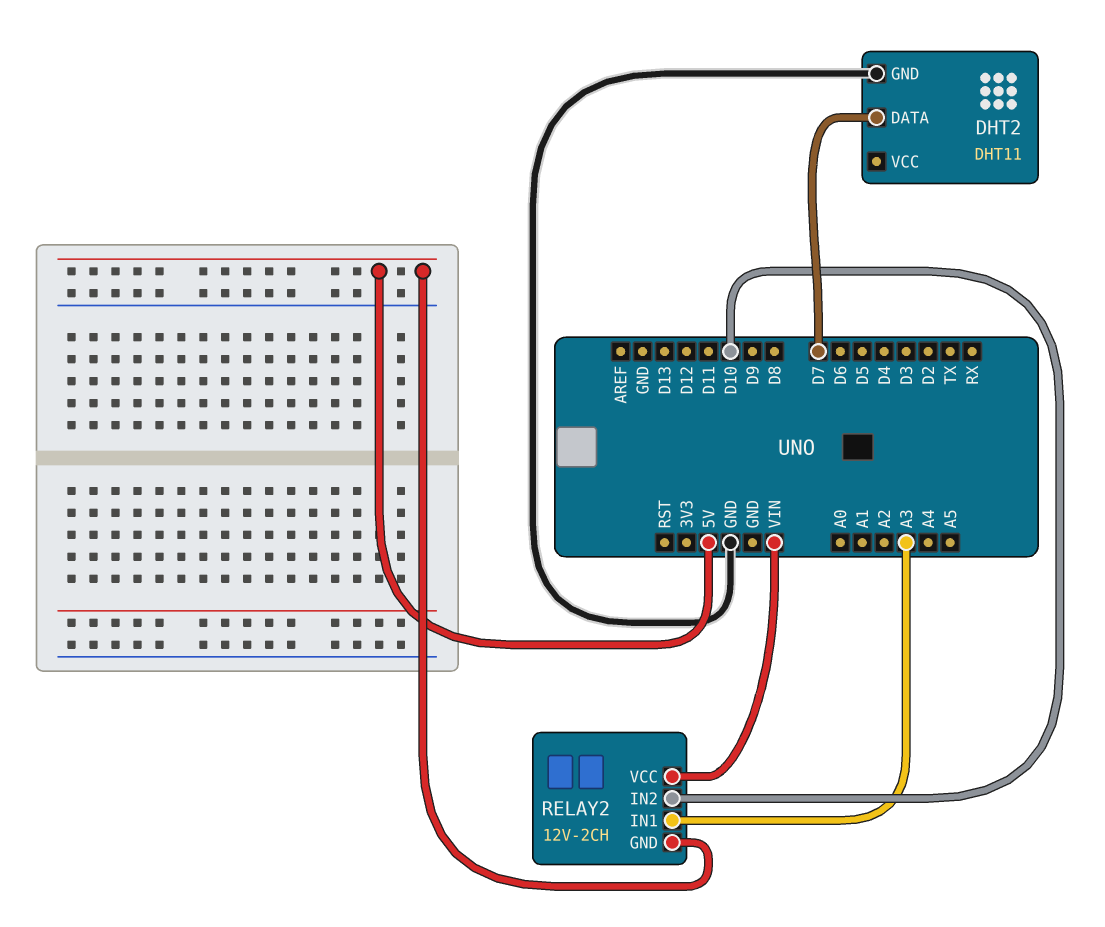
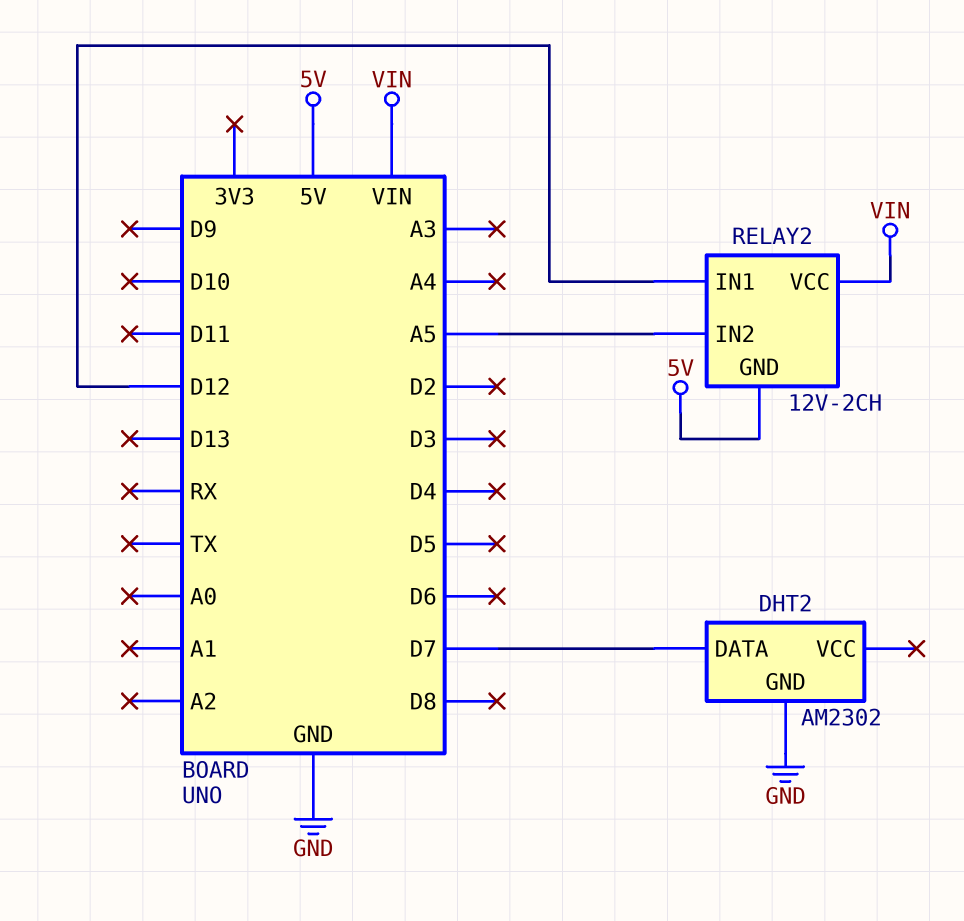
DHT2: DHT11 -> AM2302
RELAY2 pin IN1: A3 -> D12
RELAY2 pin IN2: D10 -> A5

